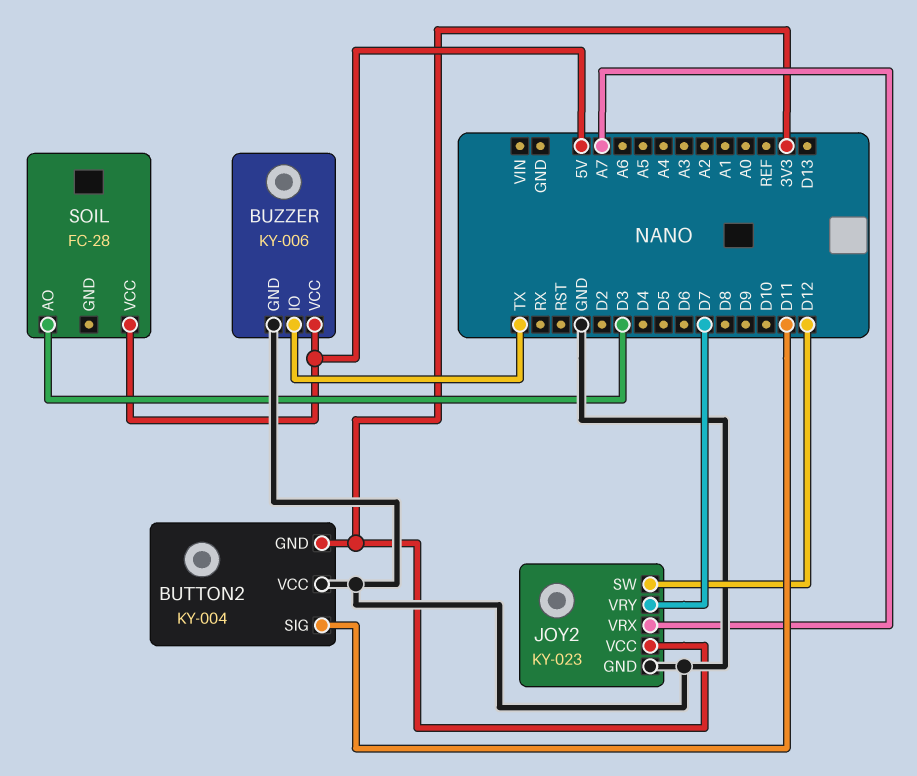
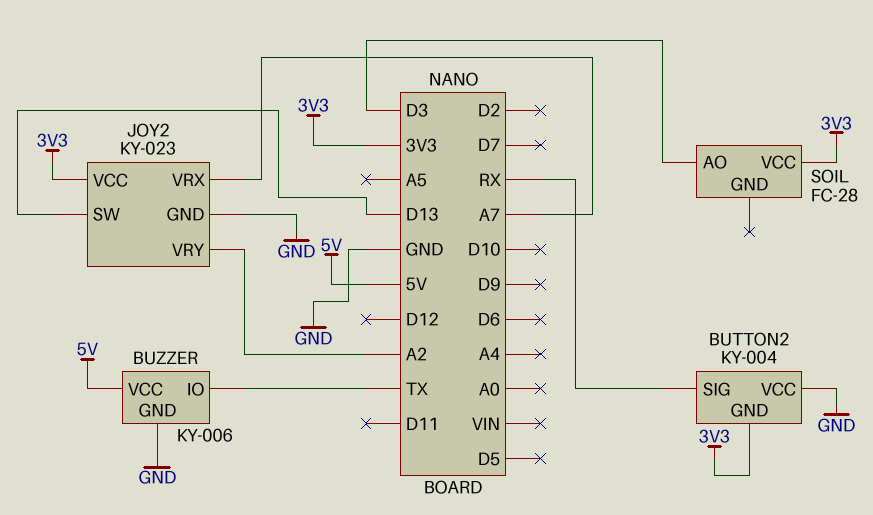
BUTTON2 pin SIG: D11 -> RX
JOY2 pin SW: D12 -> D13
JOY2 pin VRY: D7 -> A2
SOIL pin VCC: 5V -> 3V3

